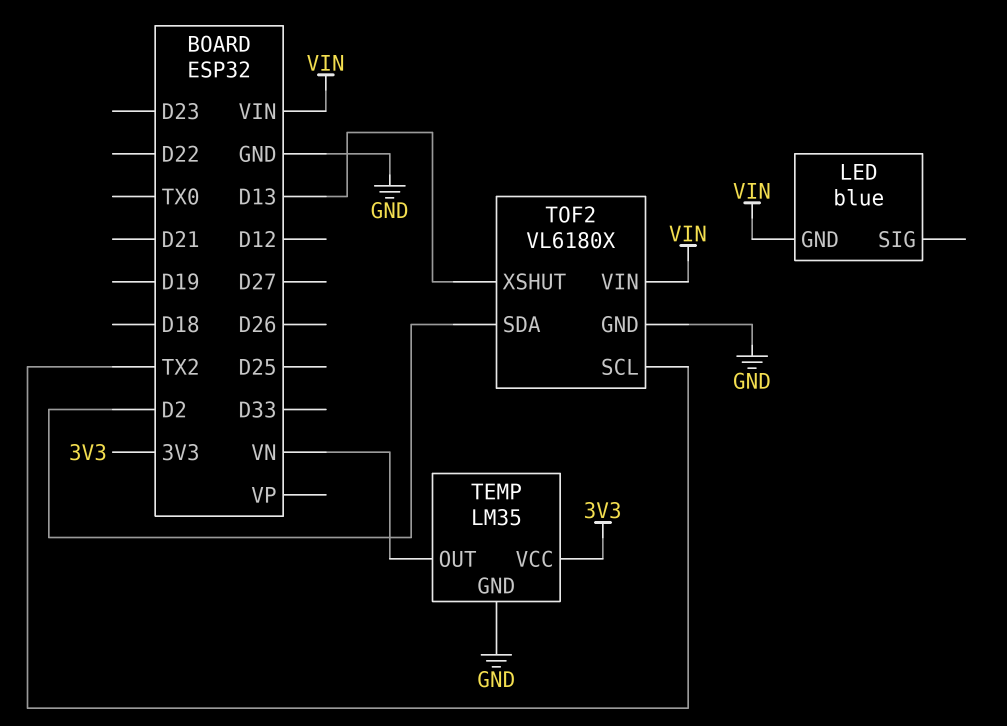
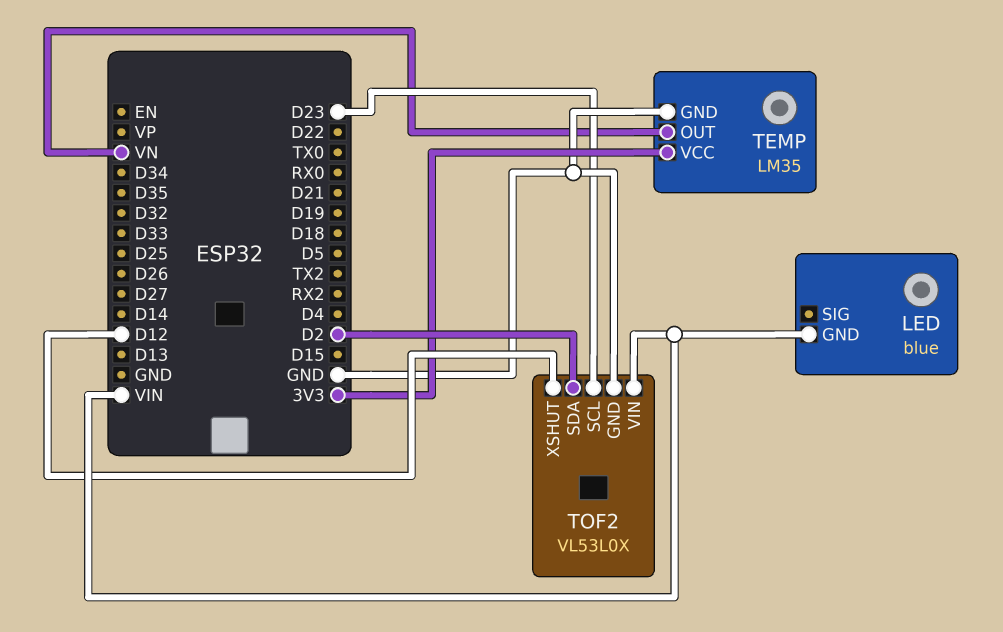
TOF2: VL6180X -> VL53L0X
TOF2 pin SCL: TX2 -> D23
TOF2 pin XSHUT: D13 -> D12

